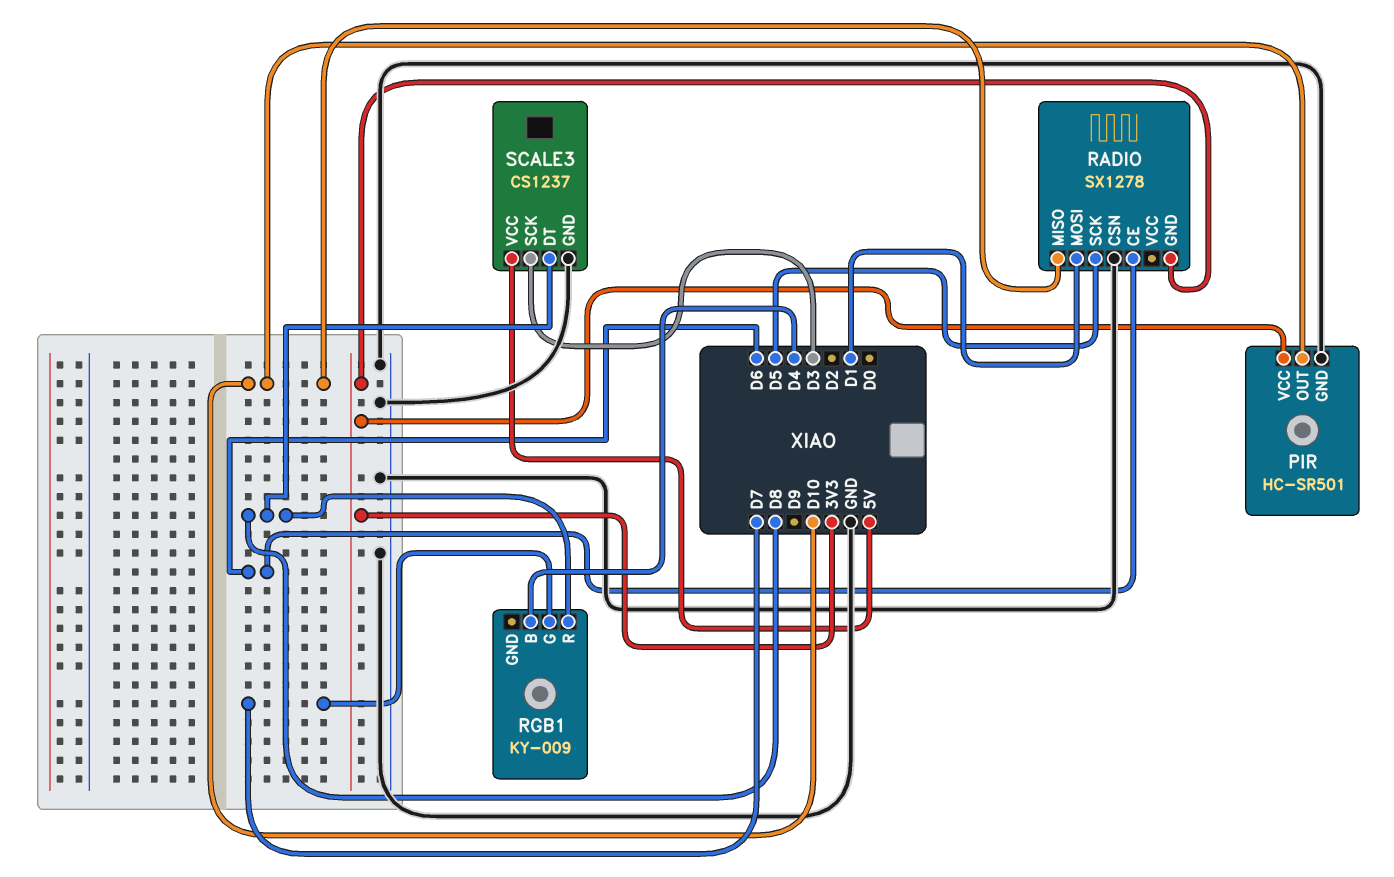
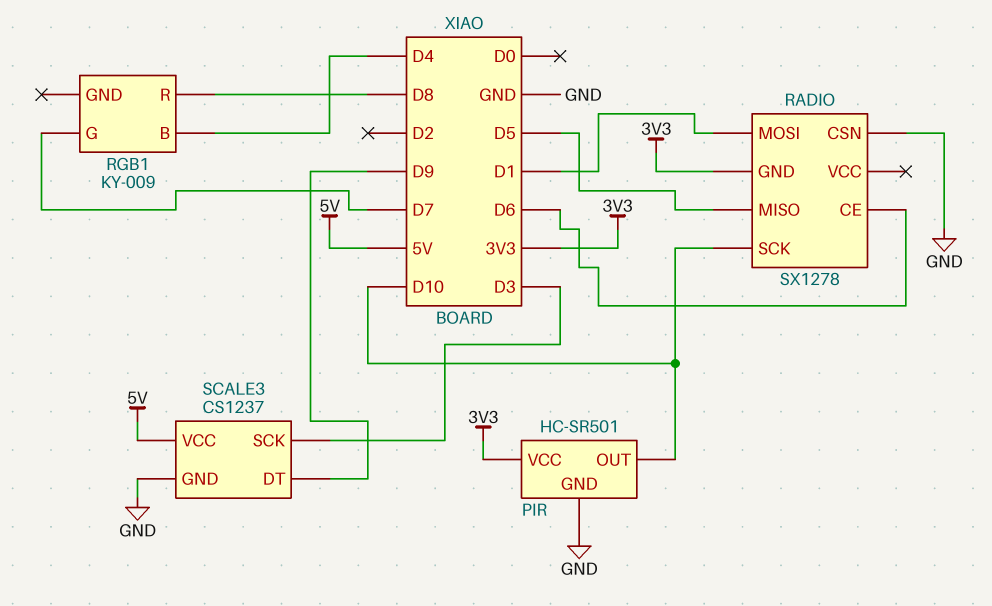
RADIO pin MISO: D10 -> D5
RADIO pin SCK: D5 -> D10
SCALE3 pin DT: D8 -> D9

